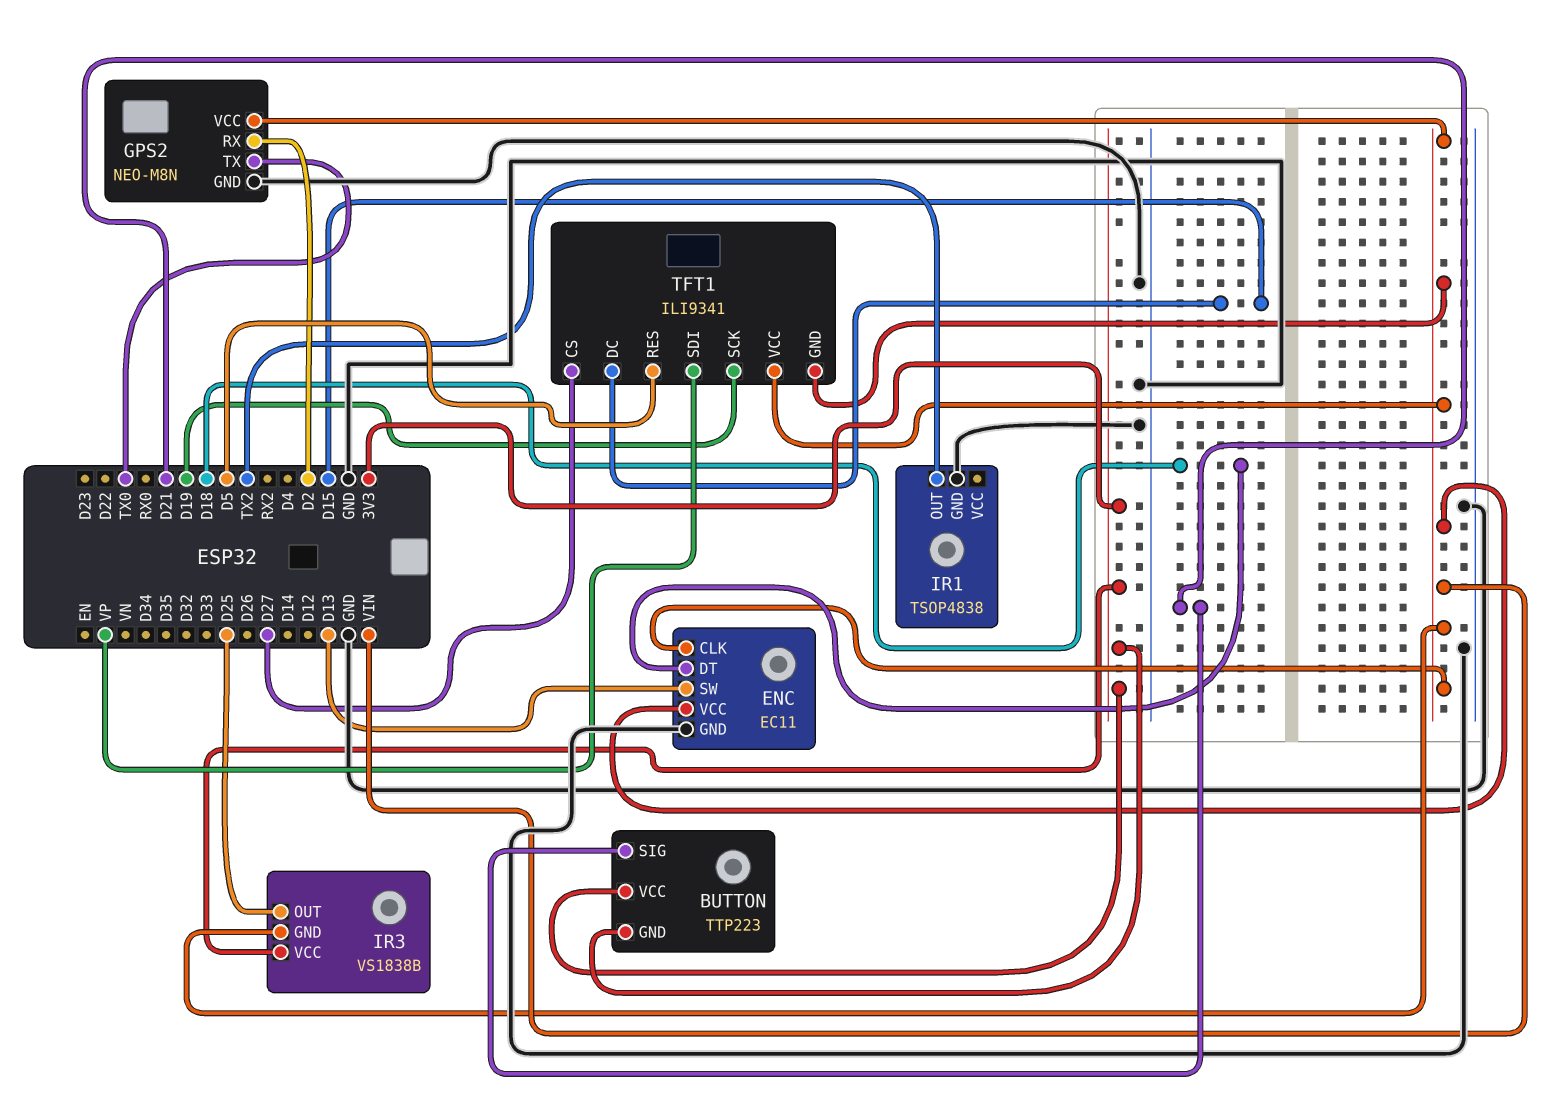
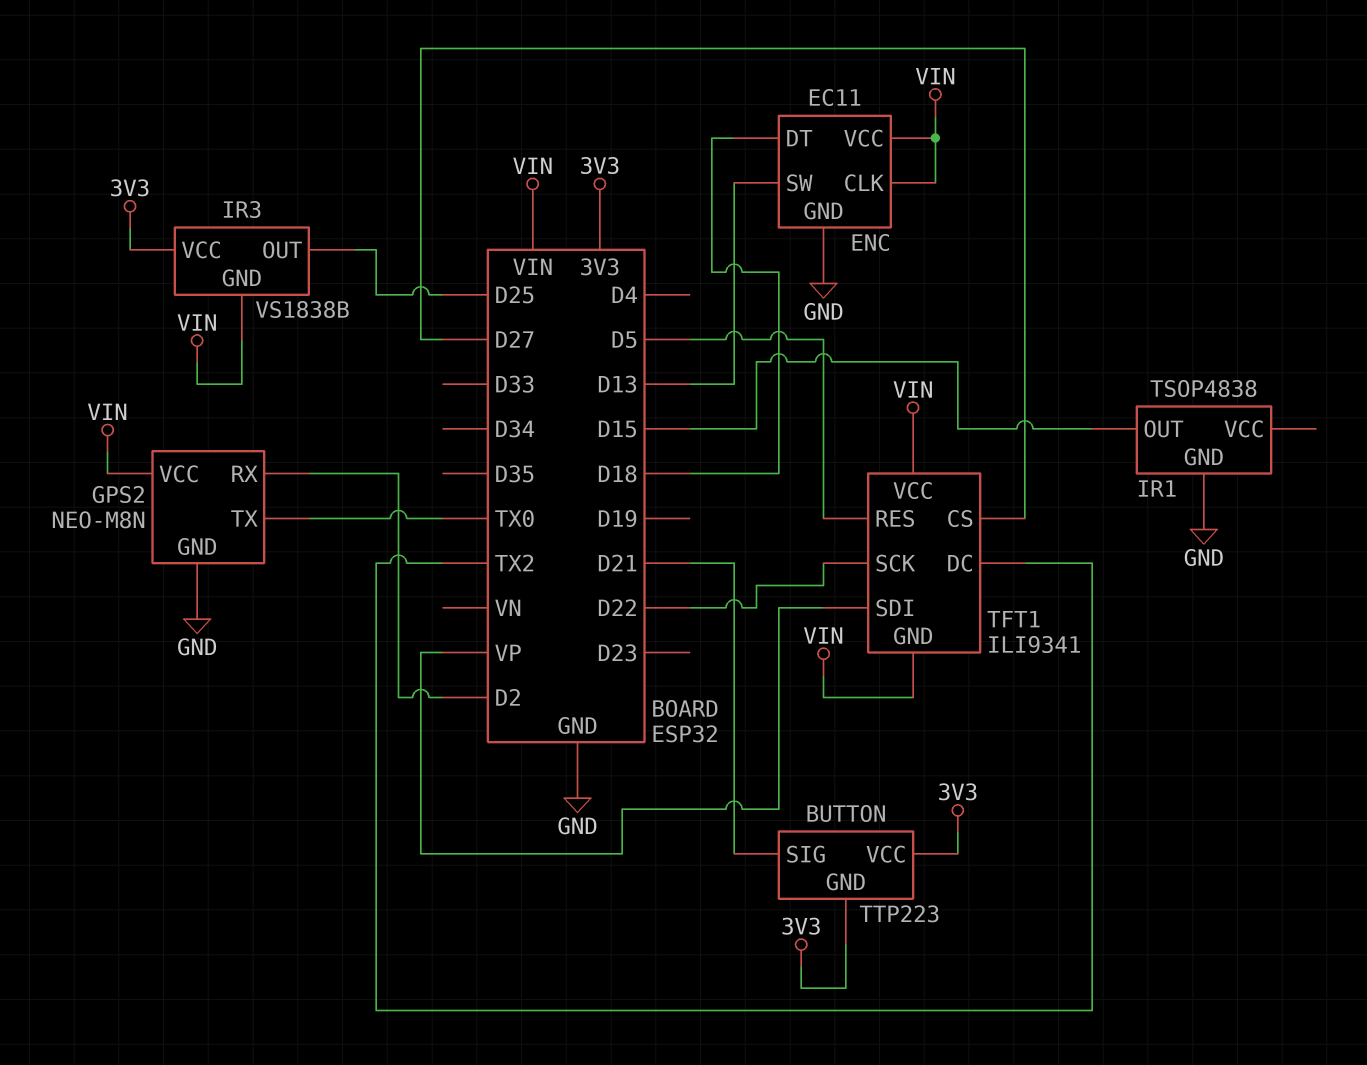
IR1 pin OUT: TX2 -> D15
TFT1 pin DC: D15 -> TX2
TFT1 pin SCK: D19 -> D22

